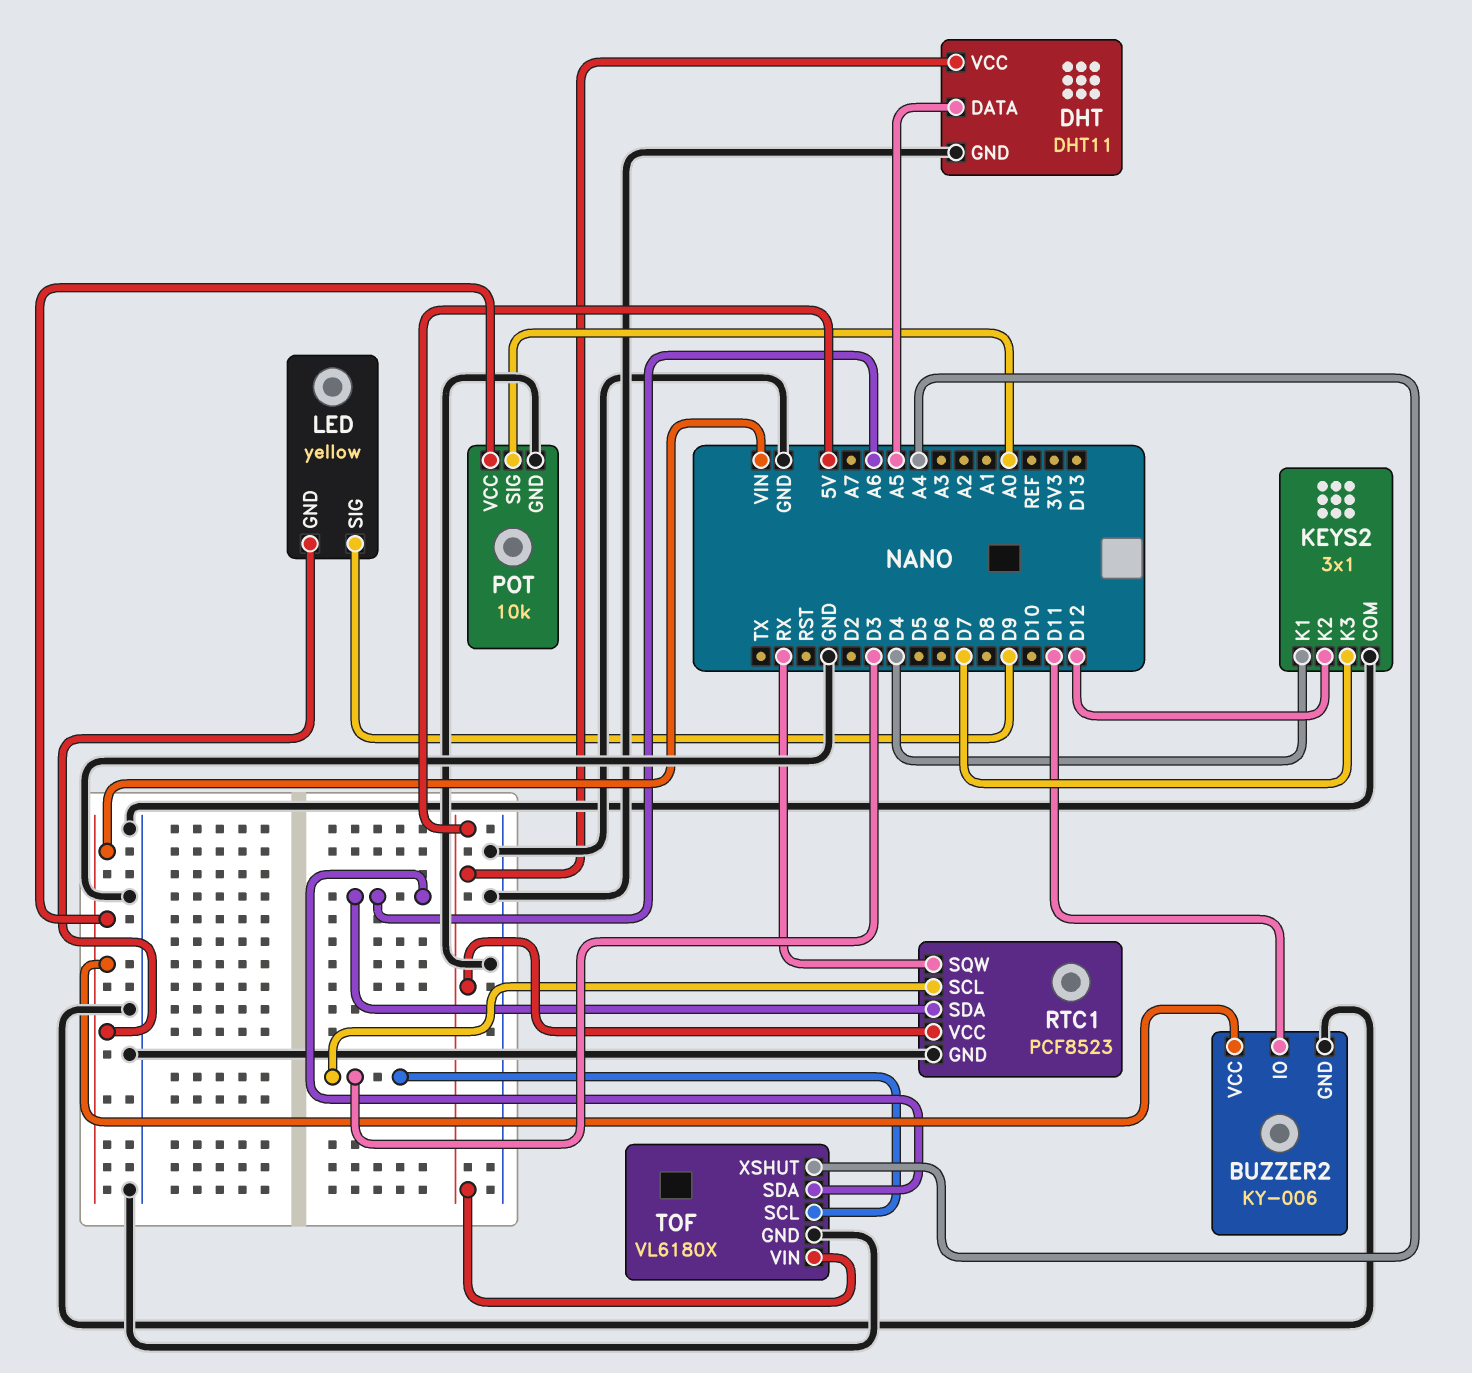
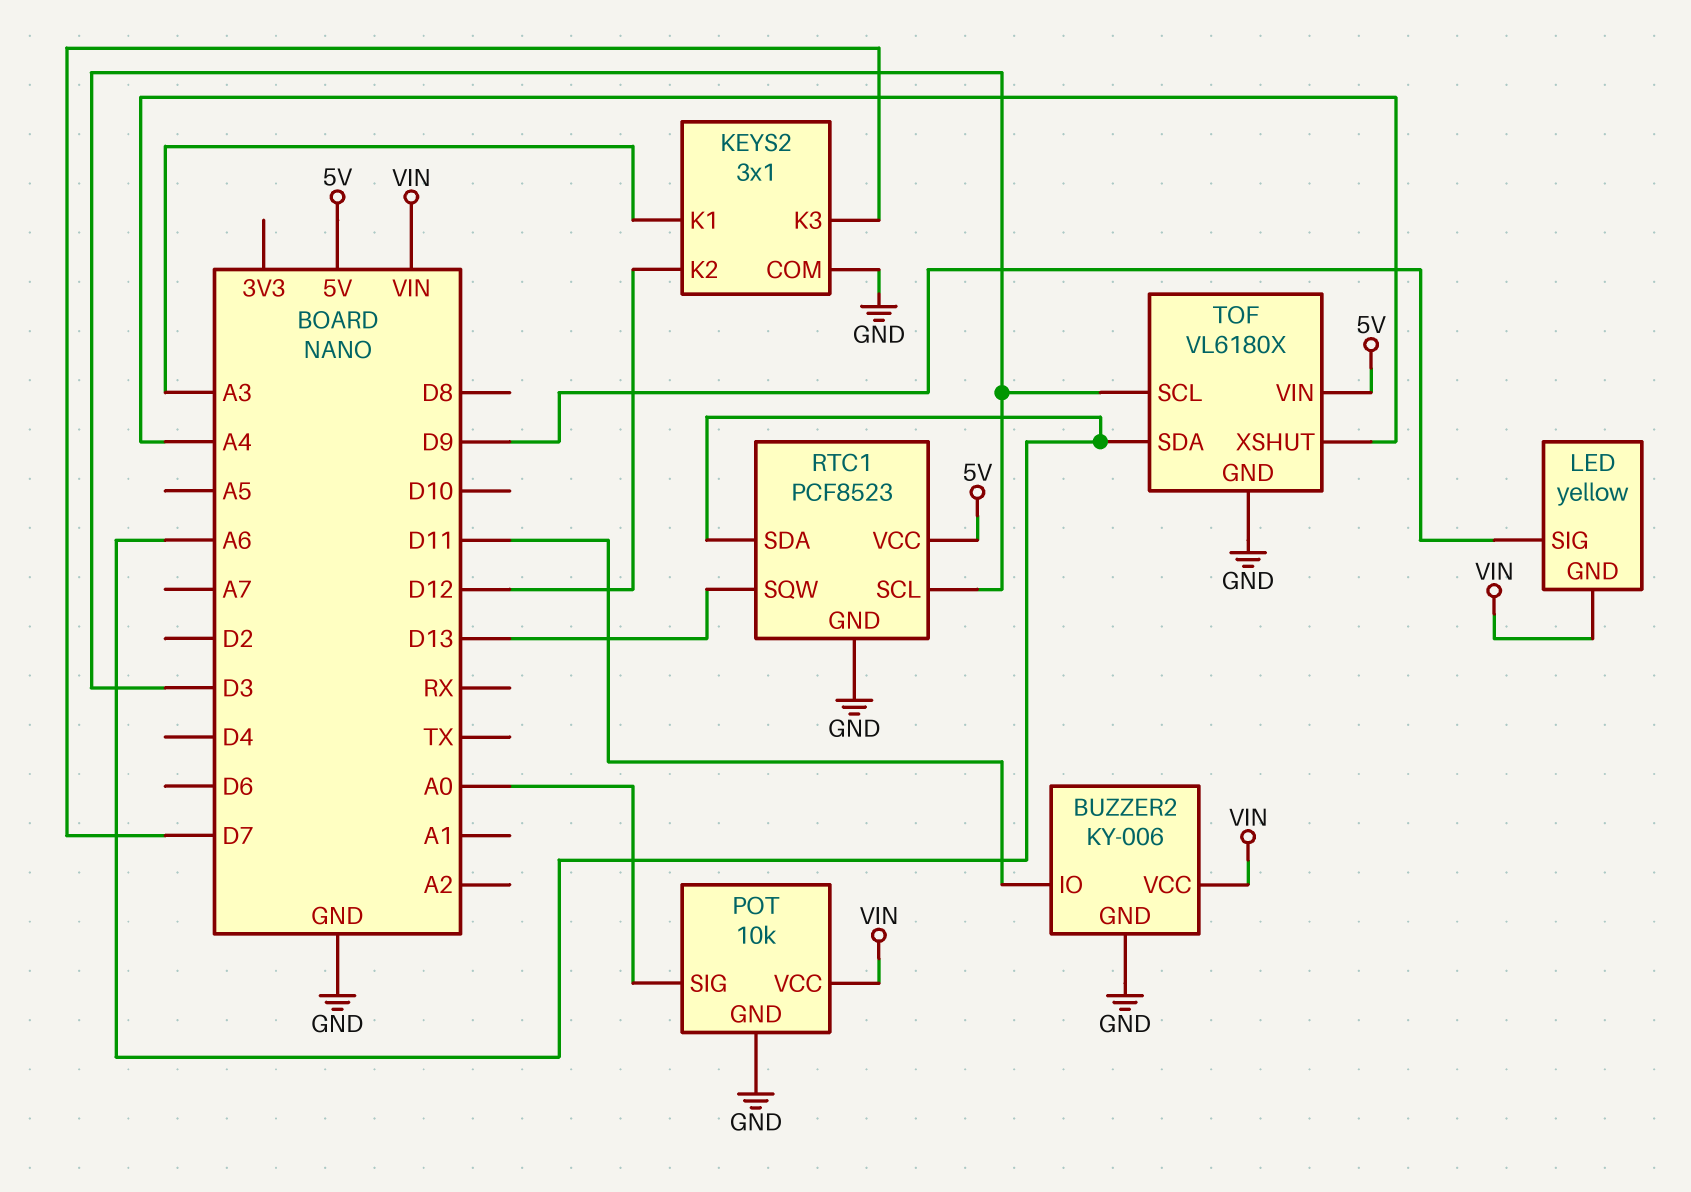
DHT: DHT11 -> none
DHT pin DATA: A5 -> none
DHT pin GND: GND -> none
DHT pin VCC: 5V -> none
KEYS2 pin K1: D4 -> A3
RTC1 pin SQW: RX -> D13

